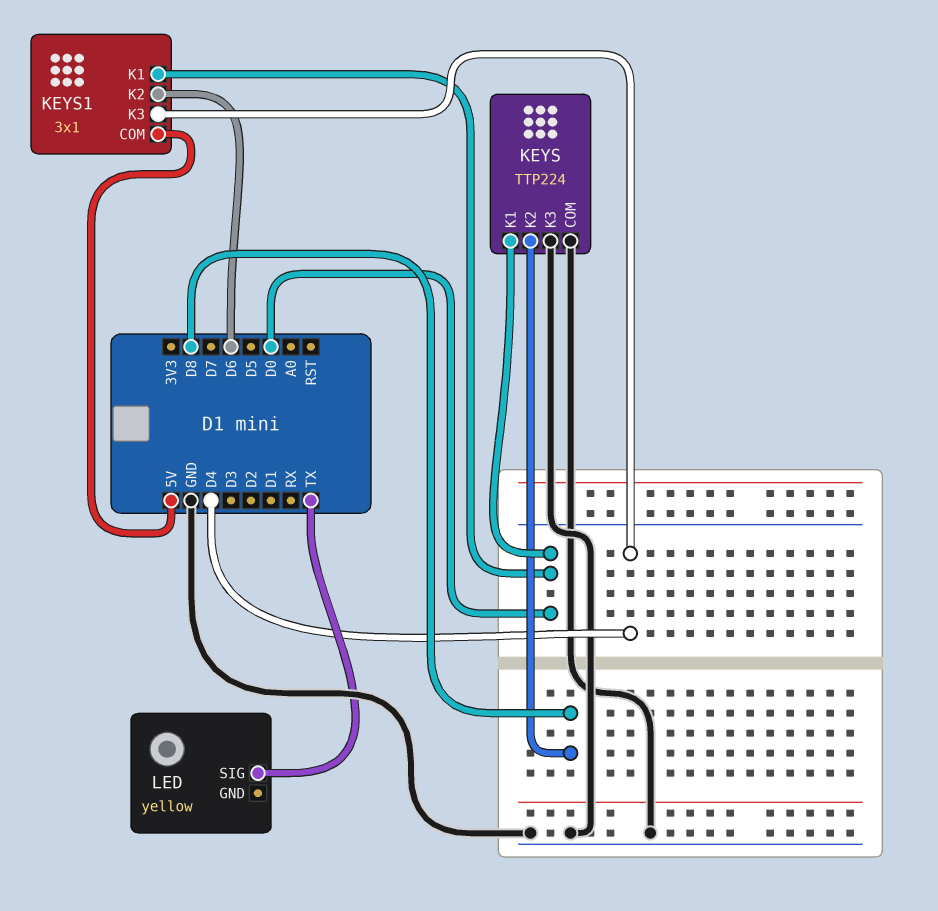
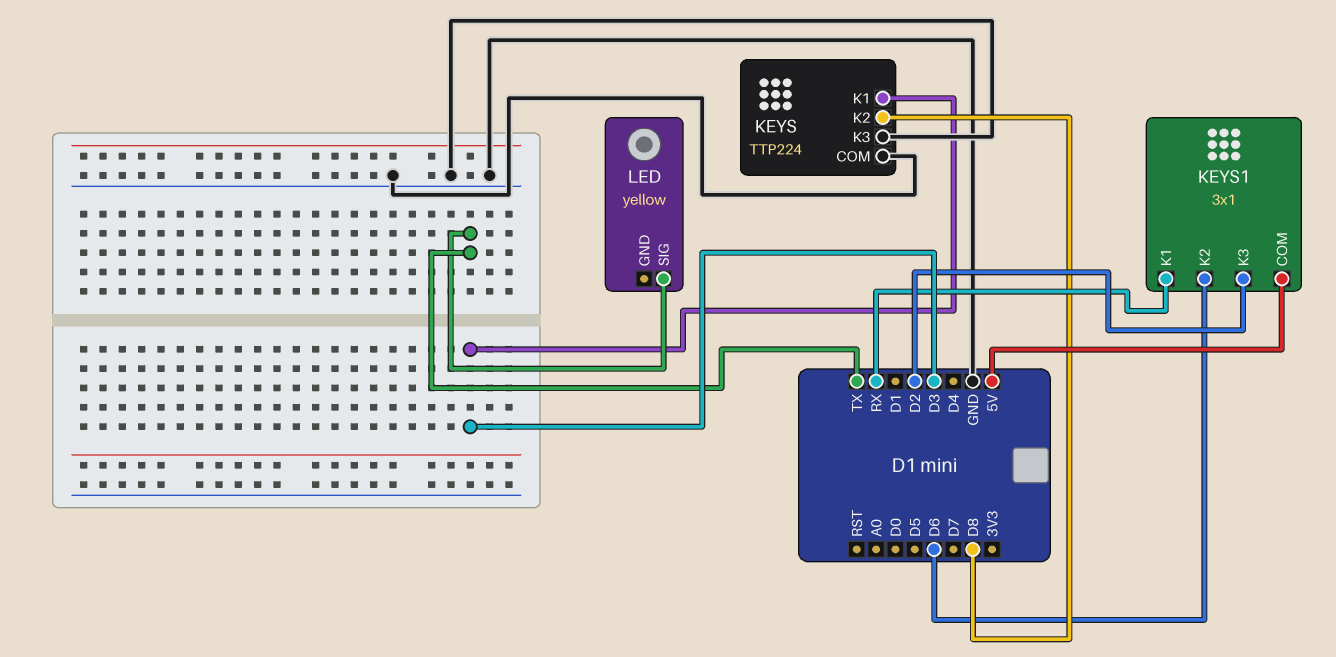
KEYS pin K1: D0 -> D3
KEYS1 pin K1: D0 -> RX
KEYS1 pin K3: D4 -> D2

